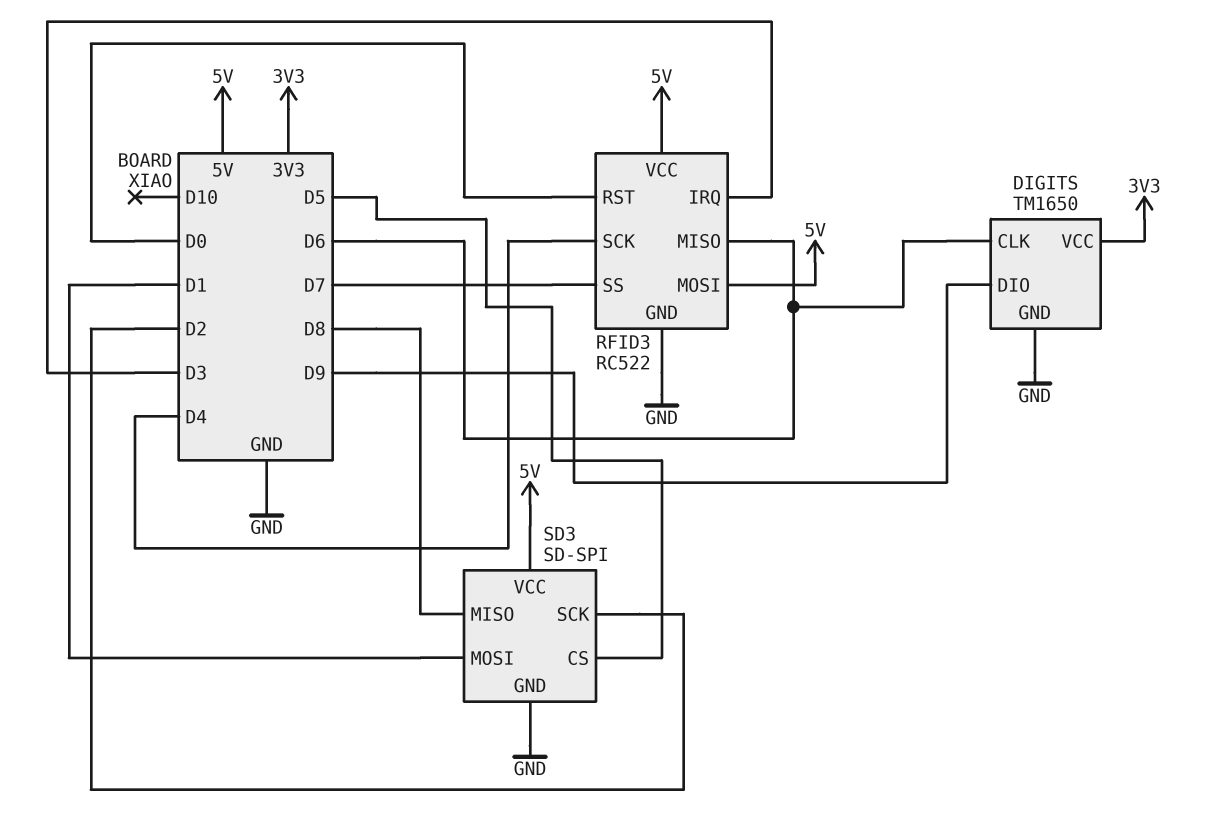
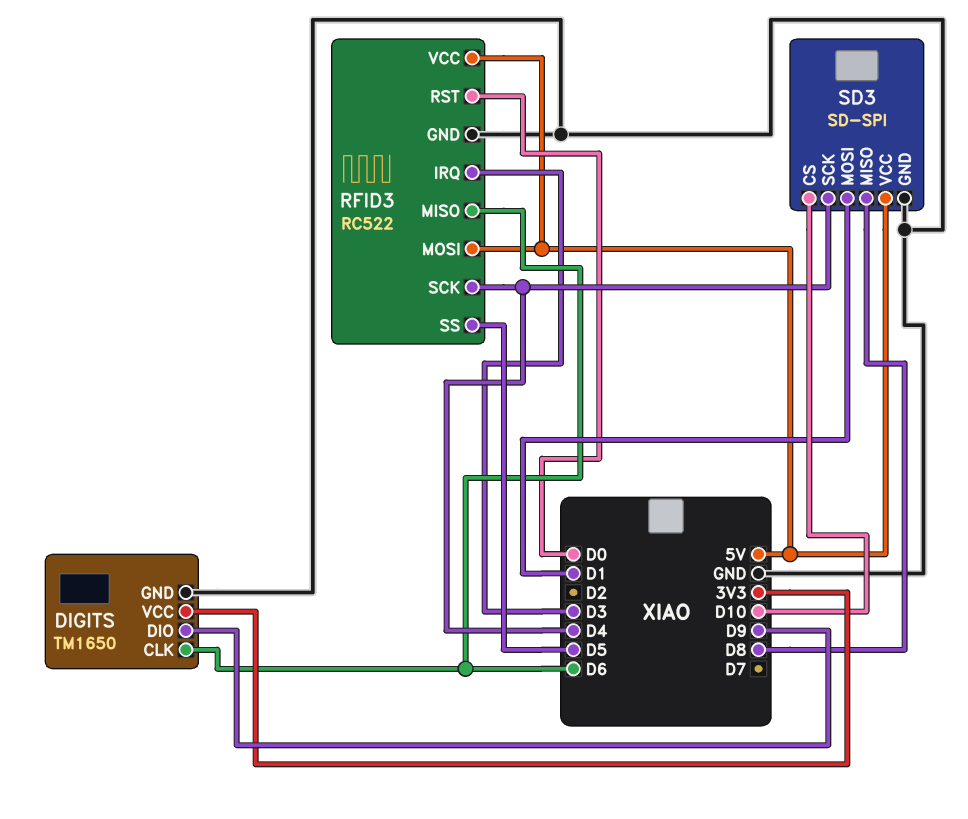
RFID3 pin SS: D7 -> D5
SD3 pin CS: D5 -> D10
SD3 pin SCK: D2 -> D4

